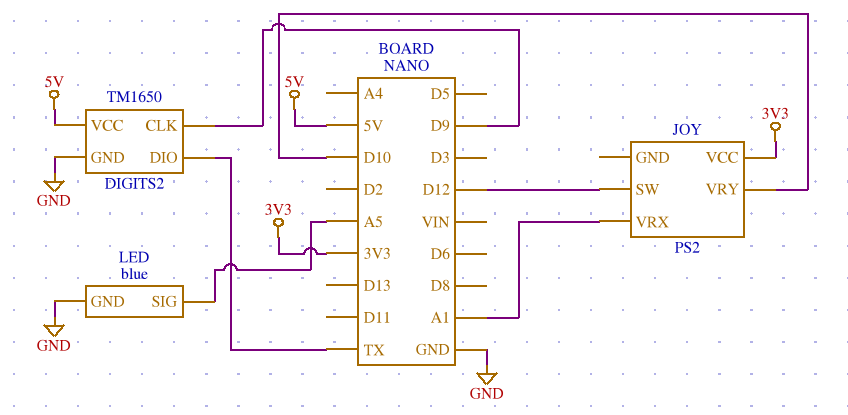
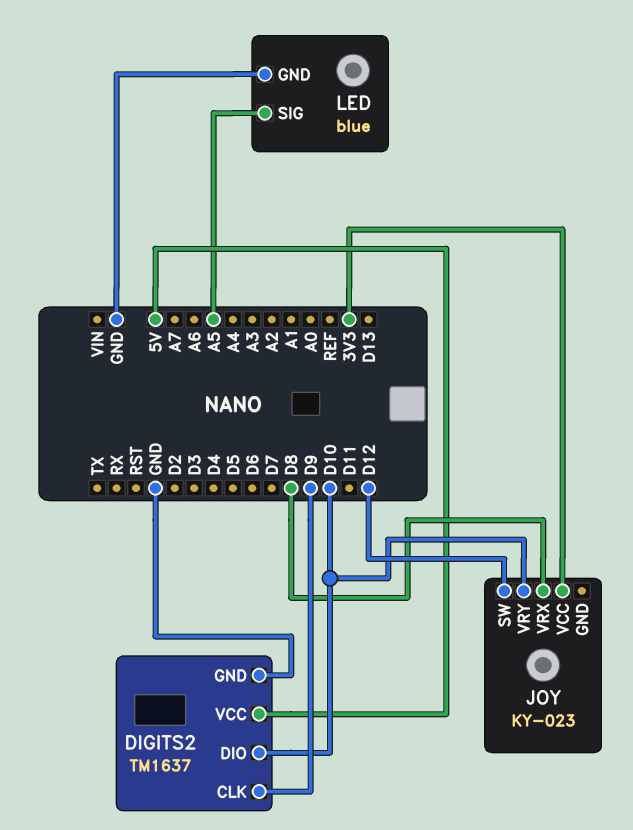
DIGITS2: TM1650 -> TM1637
DIGITS2 pin DIO: TX -> D10
JOY: PS2 -> KY-023
JOY pin VRX: A1 -> D8

